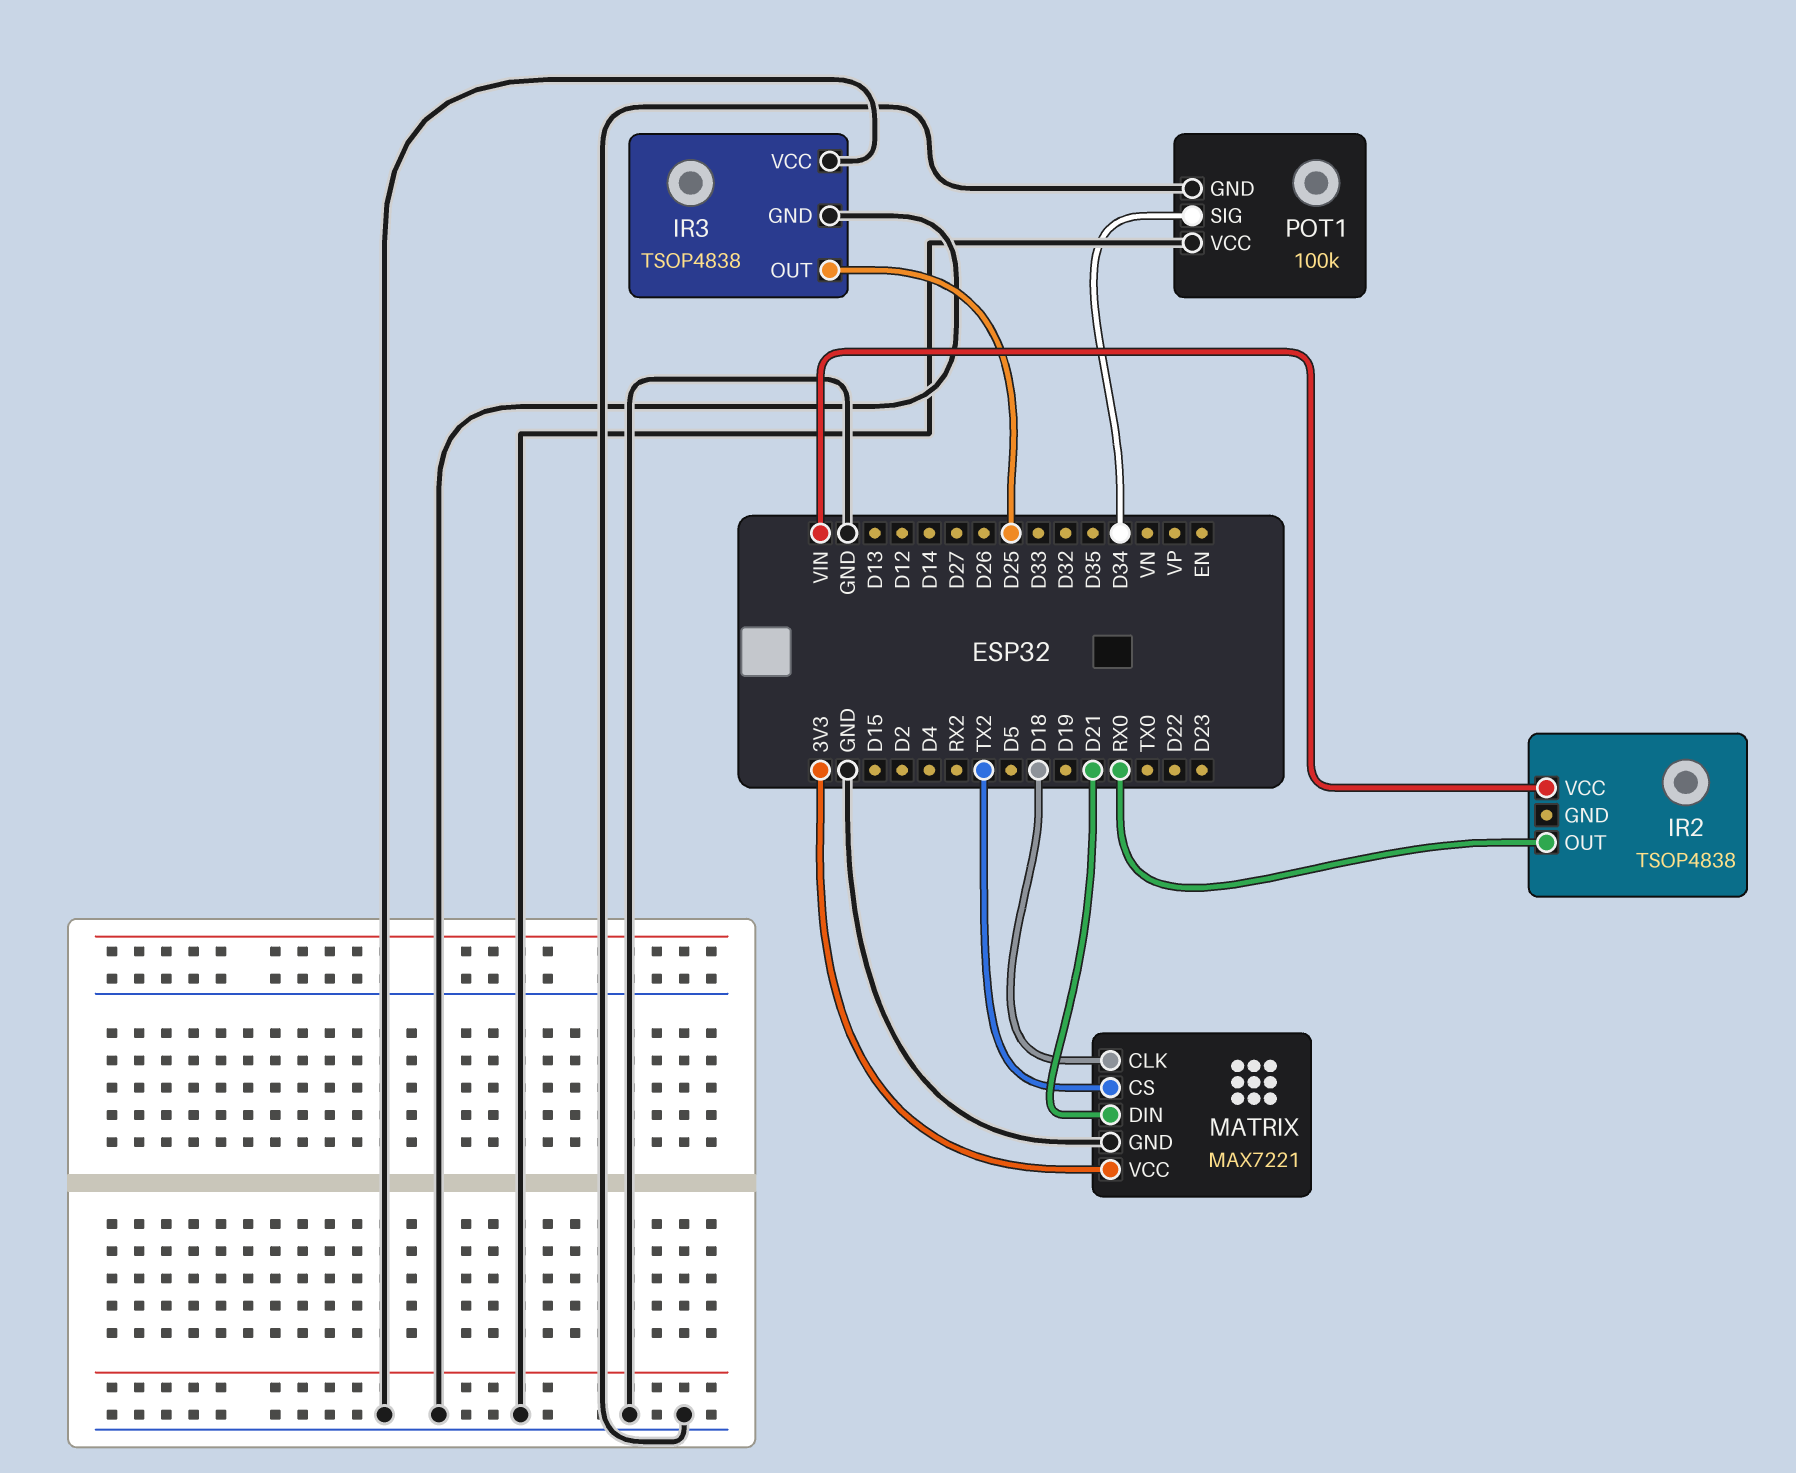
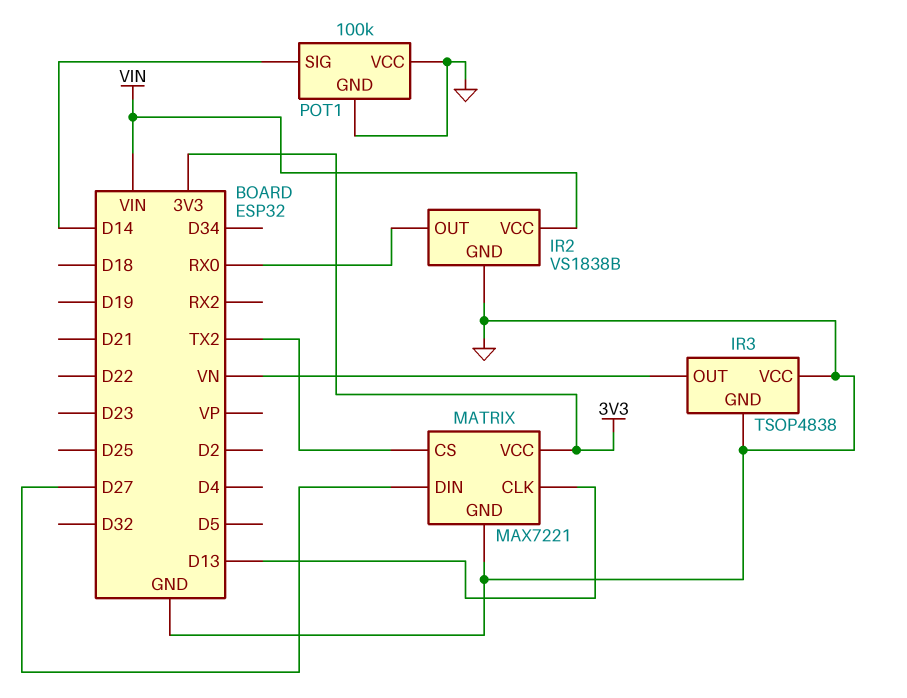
IR2: TSOP4838 -> VS1838B
IR2 pin GND: none -> GND
IR3 pin OUT: D25 -> VN
MATRIX pin CLK: D18 -> D13
MATRIX pin DIN: D21 -> D27
POT1 pin SIG: D34 -> D14

